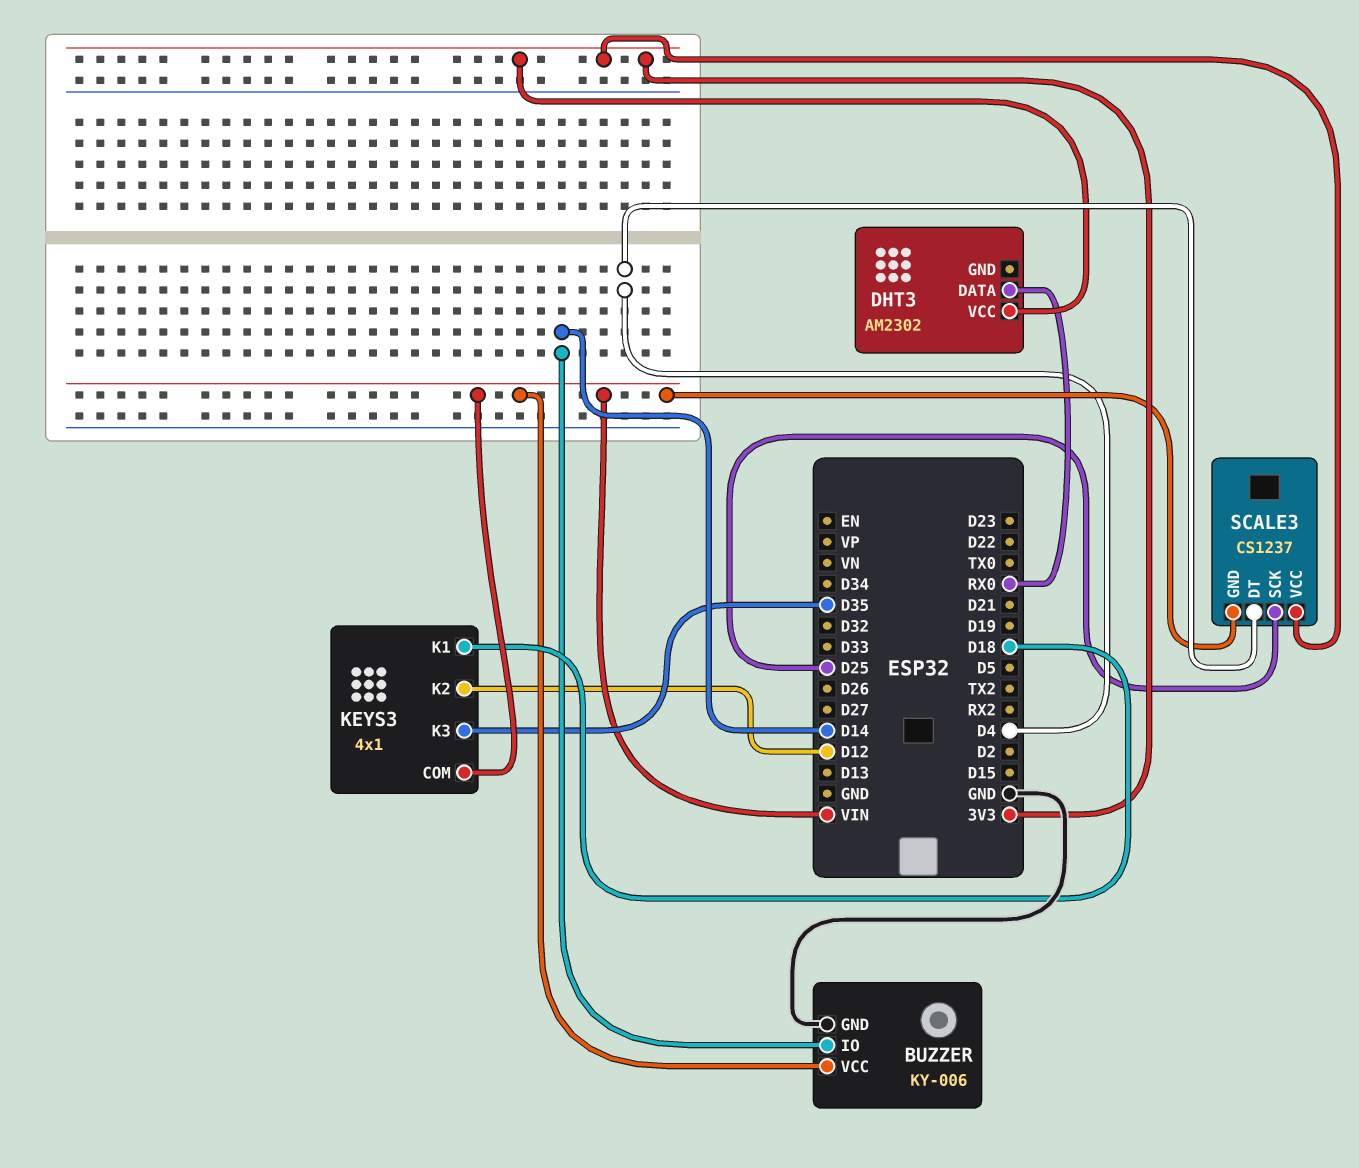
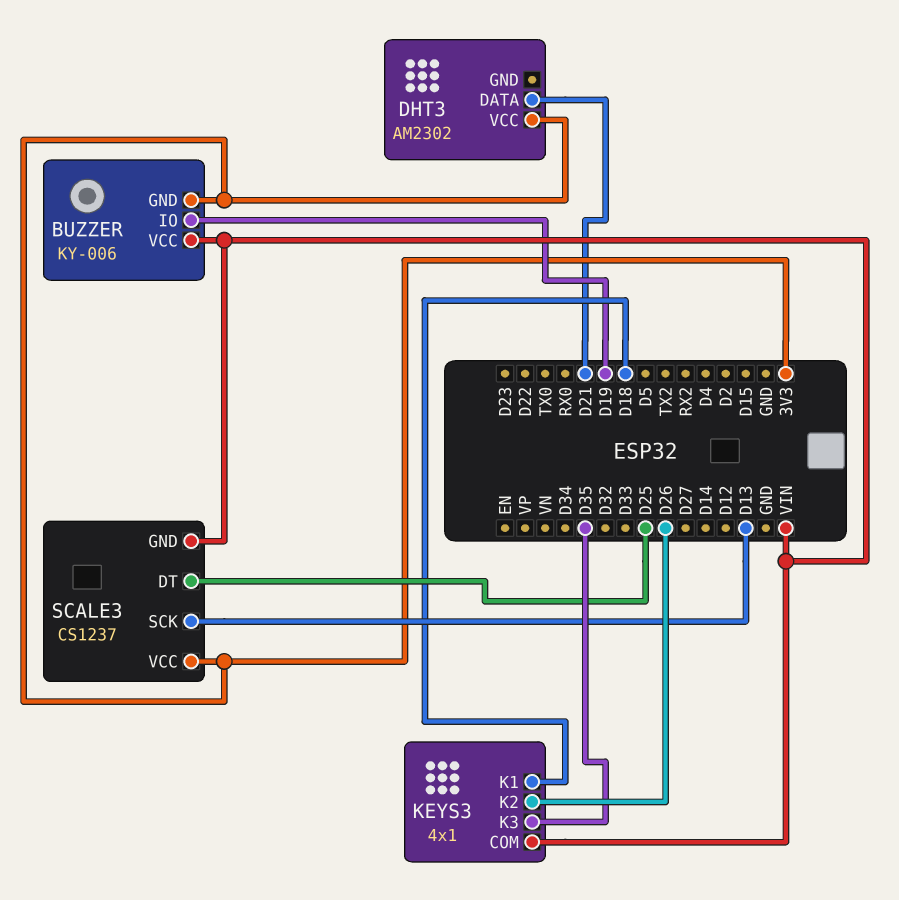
BUZZER pin GND: GND -> 3V3
BUZZER pin IO: D14 -> D19
DHT3 pin DATA: RX0 -> D21
KEYS3 pin K2: D12 -> D26
SCALE3 pin DT: D4 -> D25
SCALE3 pin SCK: D25 -> D13

